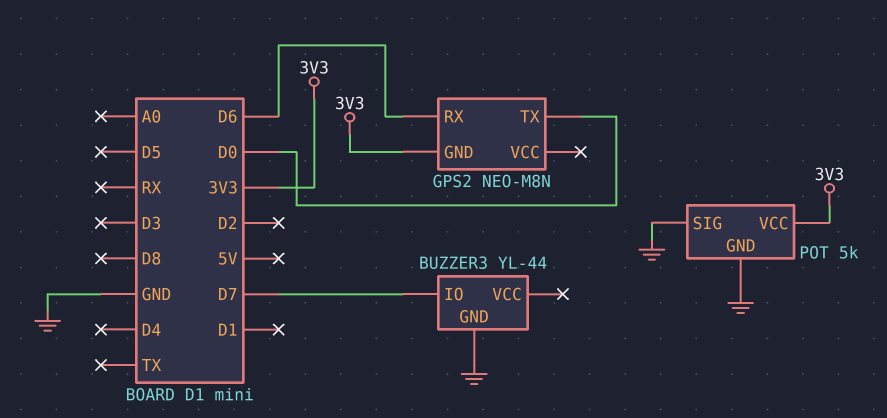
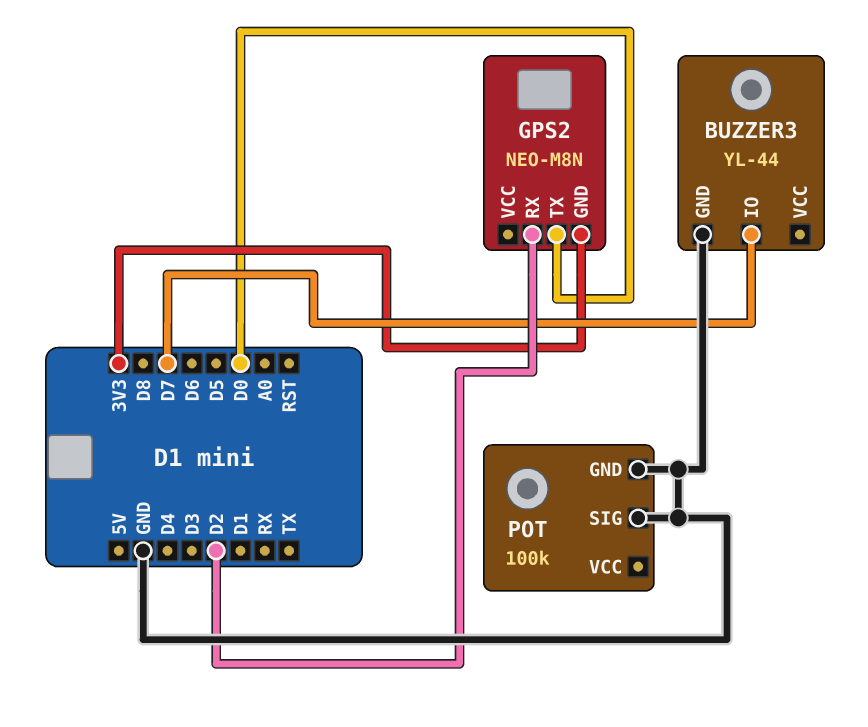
GPS2 pin RX: D6 -> D2
POT: 5k -> 100k
POT pin VCC: 3V3 -> none

